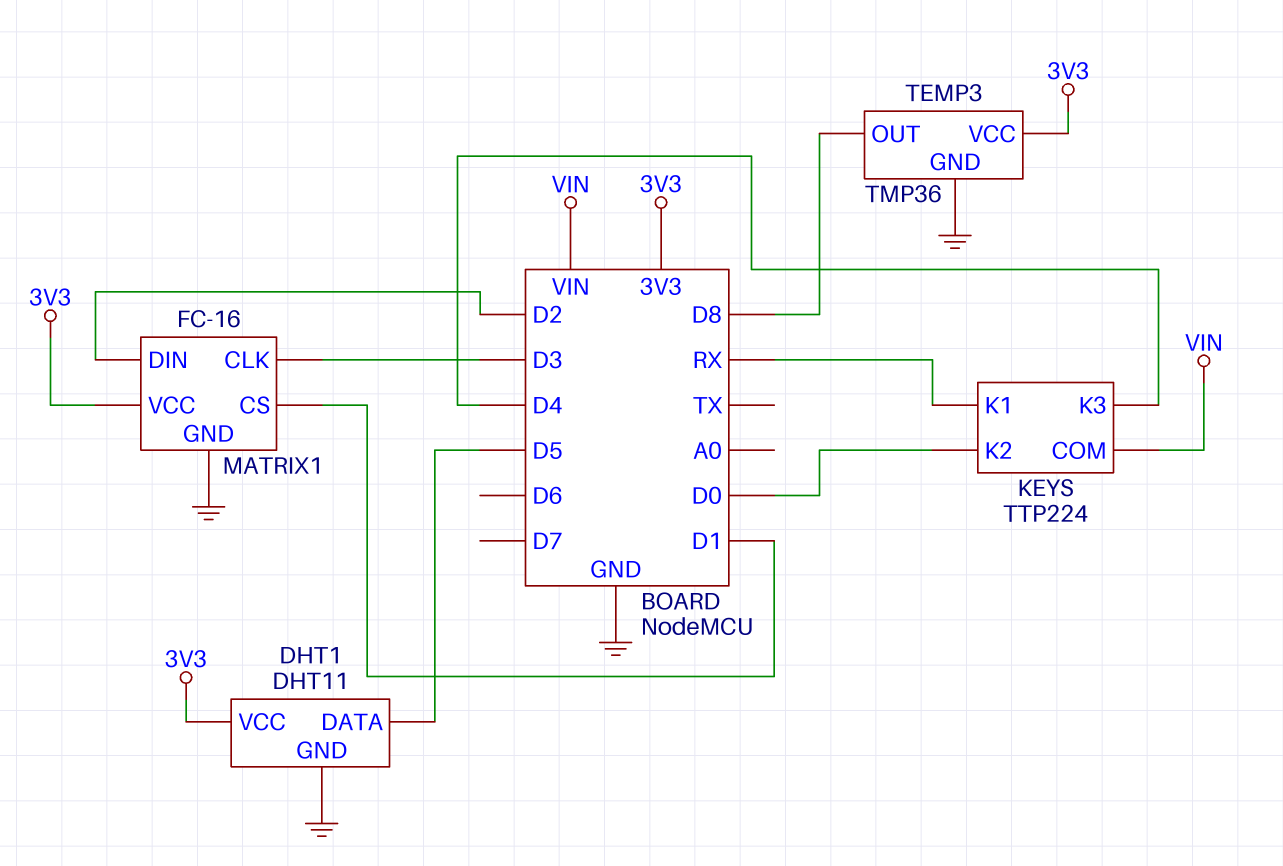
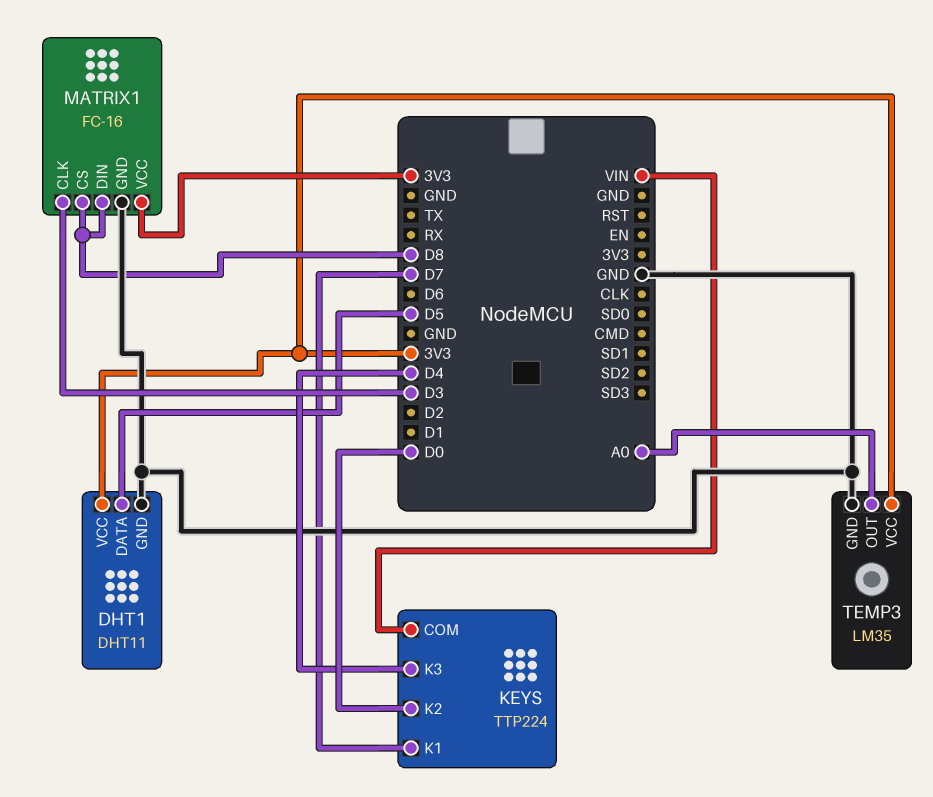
KEYS pin K1: RX -> D7
MATRIX1 pin CS: D1 -> D8
MATRIX1 pin DIN: D2 -> D8
TEMP3: TMP36 -> LM35
TEMP3 pin OUT: D8 -> A0

